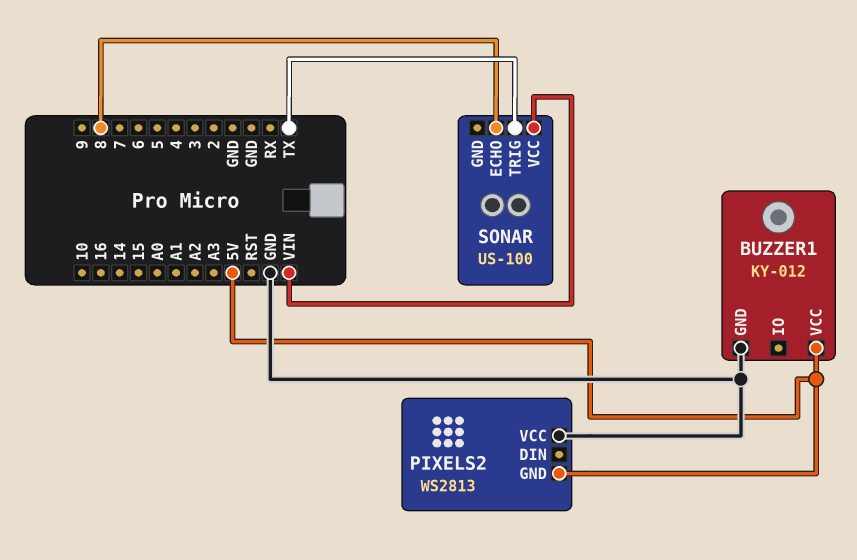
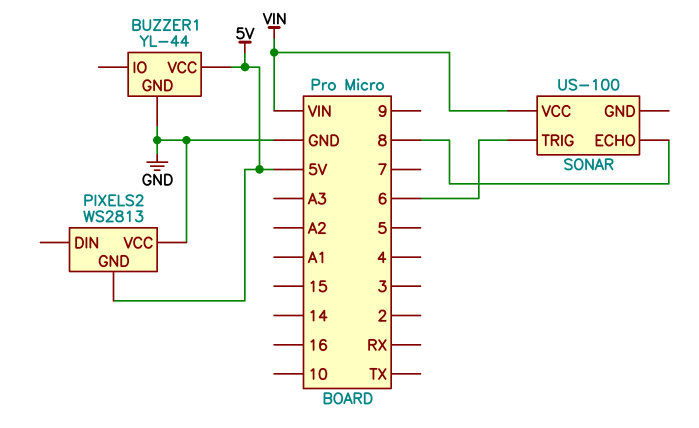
BUZZER1: KY-012 -> YL-44
SONAR pin TRIG: TX -> 6

